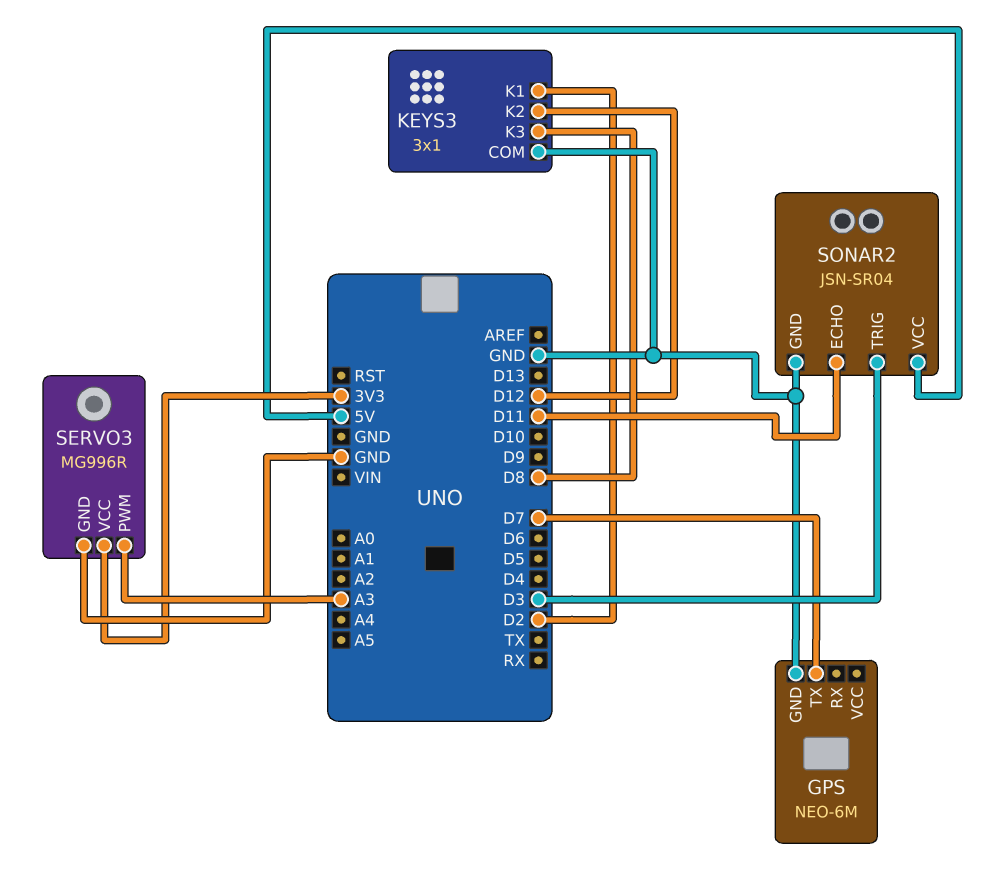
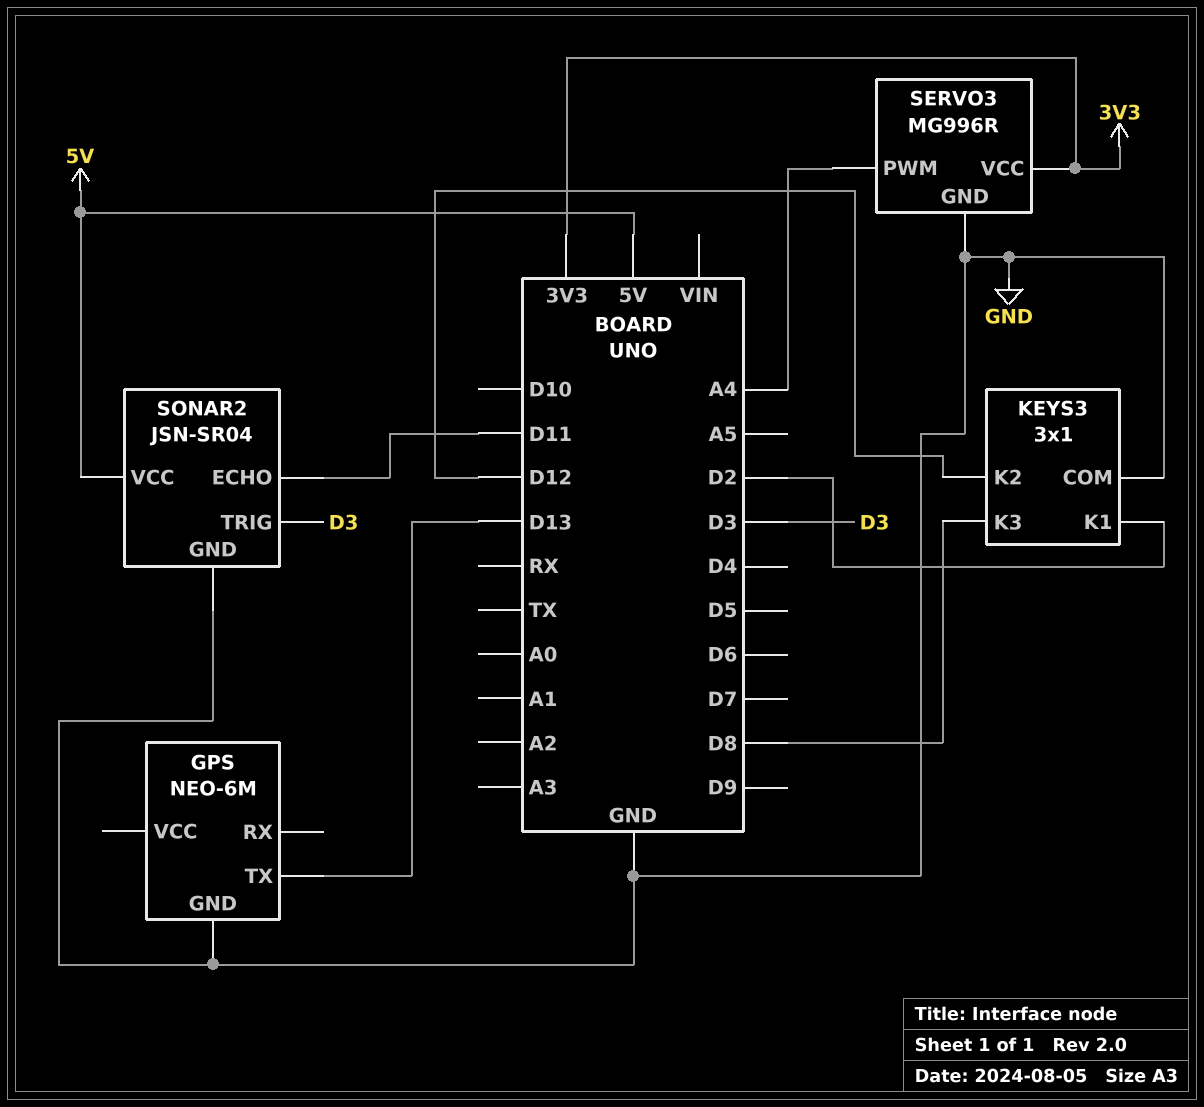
GPS pin TX: D7 -> D13
SERVO3 pin PWM: A3 -> A4

